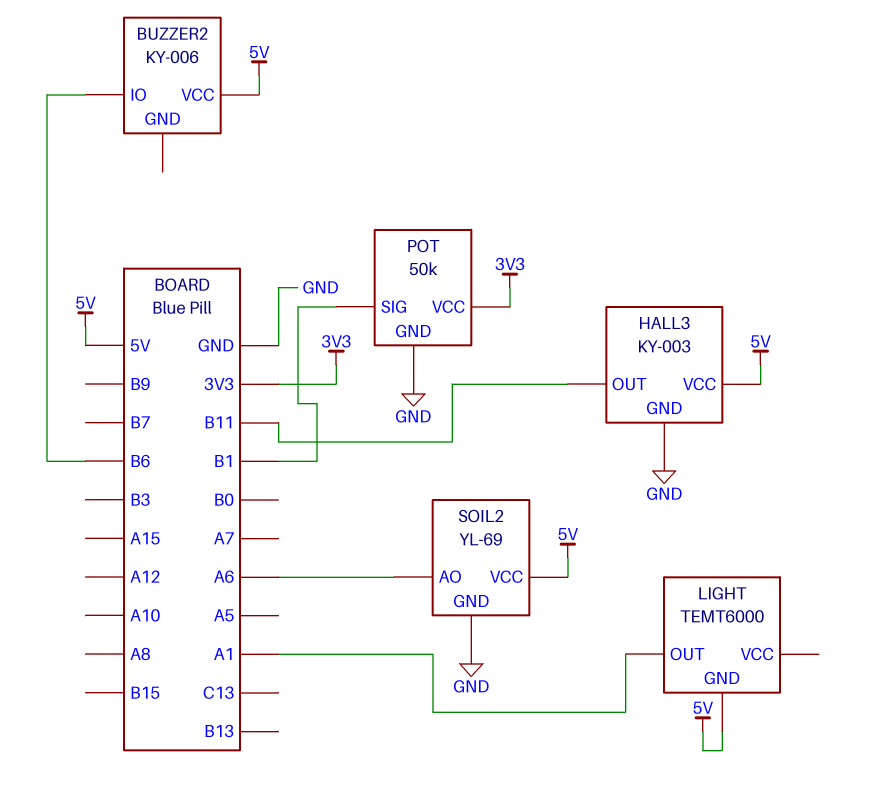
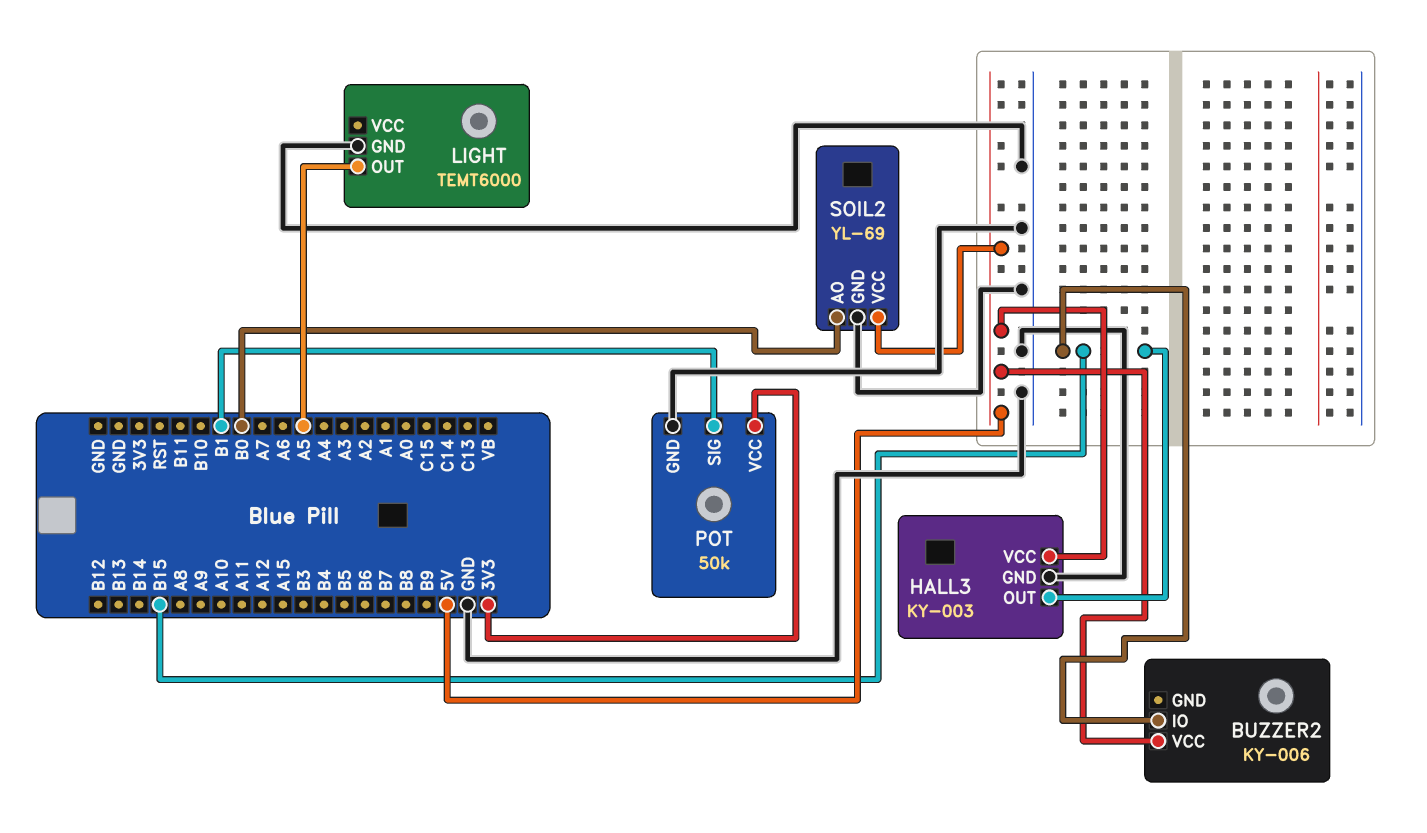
BUZZER2 pin IO: B6 -> B15
HALL3 pin OUT: B11 -> B15
LIGHT pin GND: 5V -> GND
LIGHT pin OUT: A1 -> A5
SOIL2 pin AO: A6 -> B0

